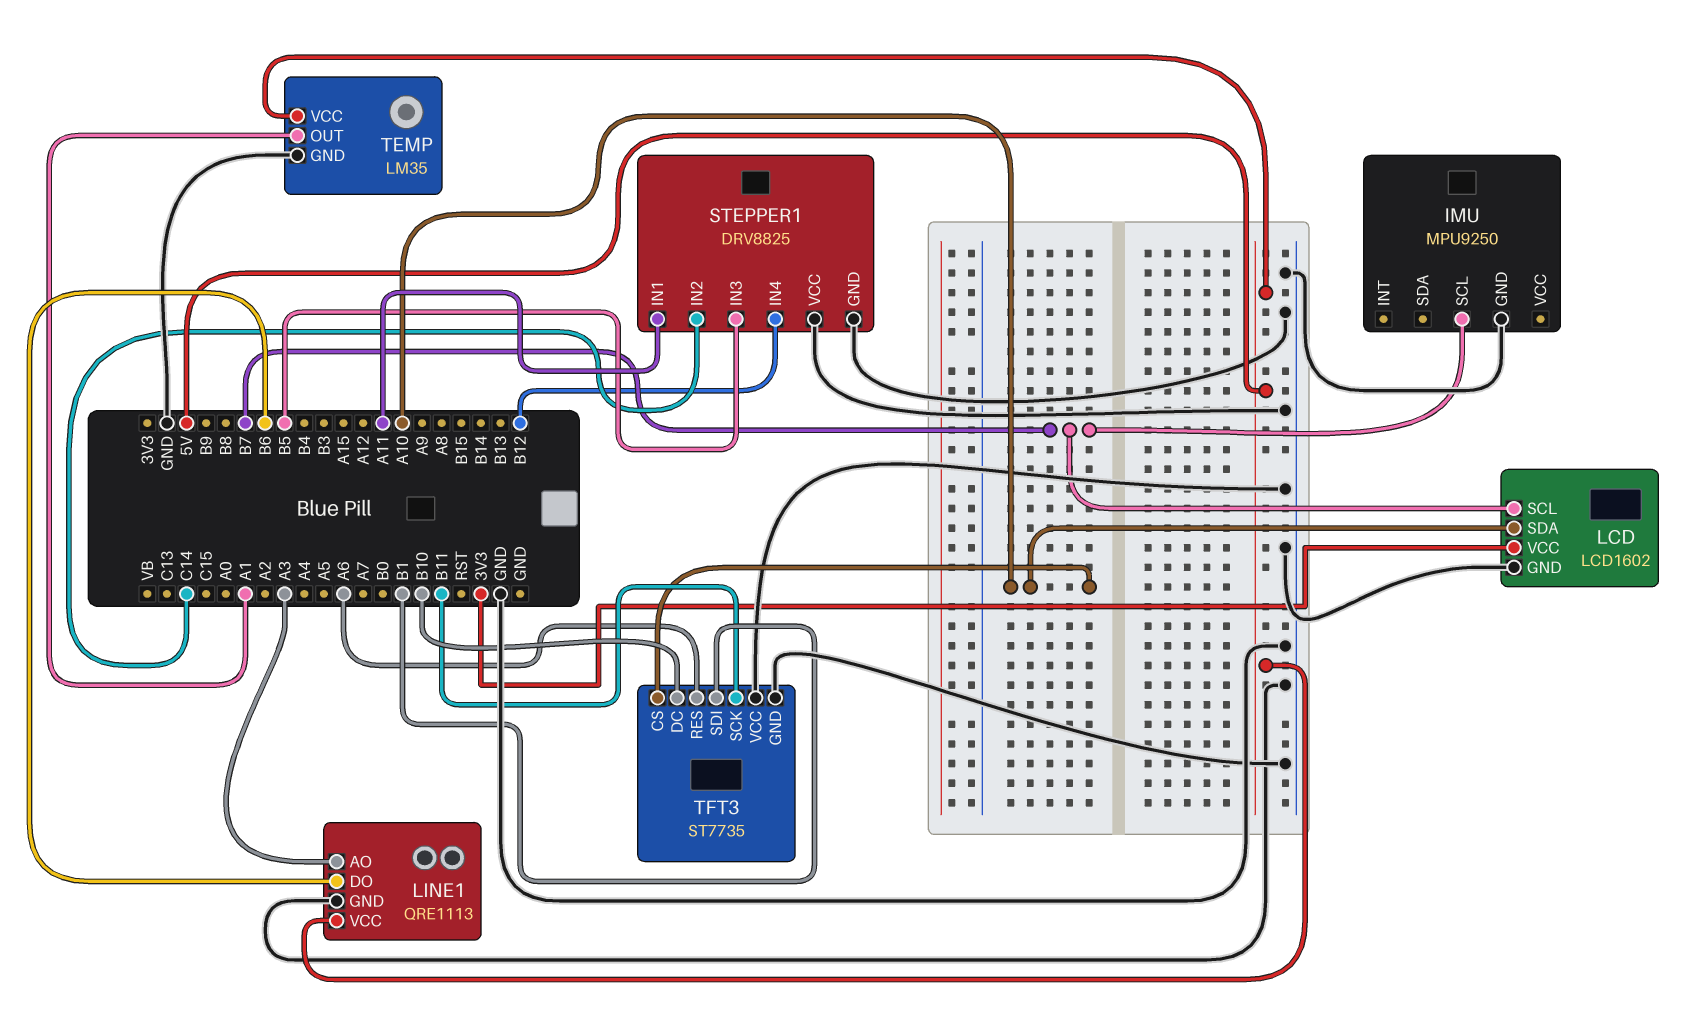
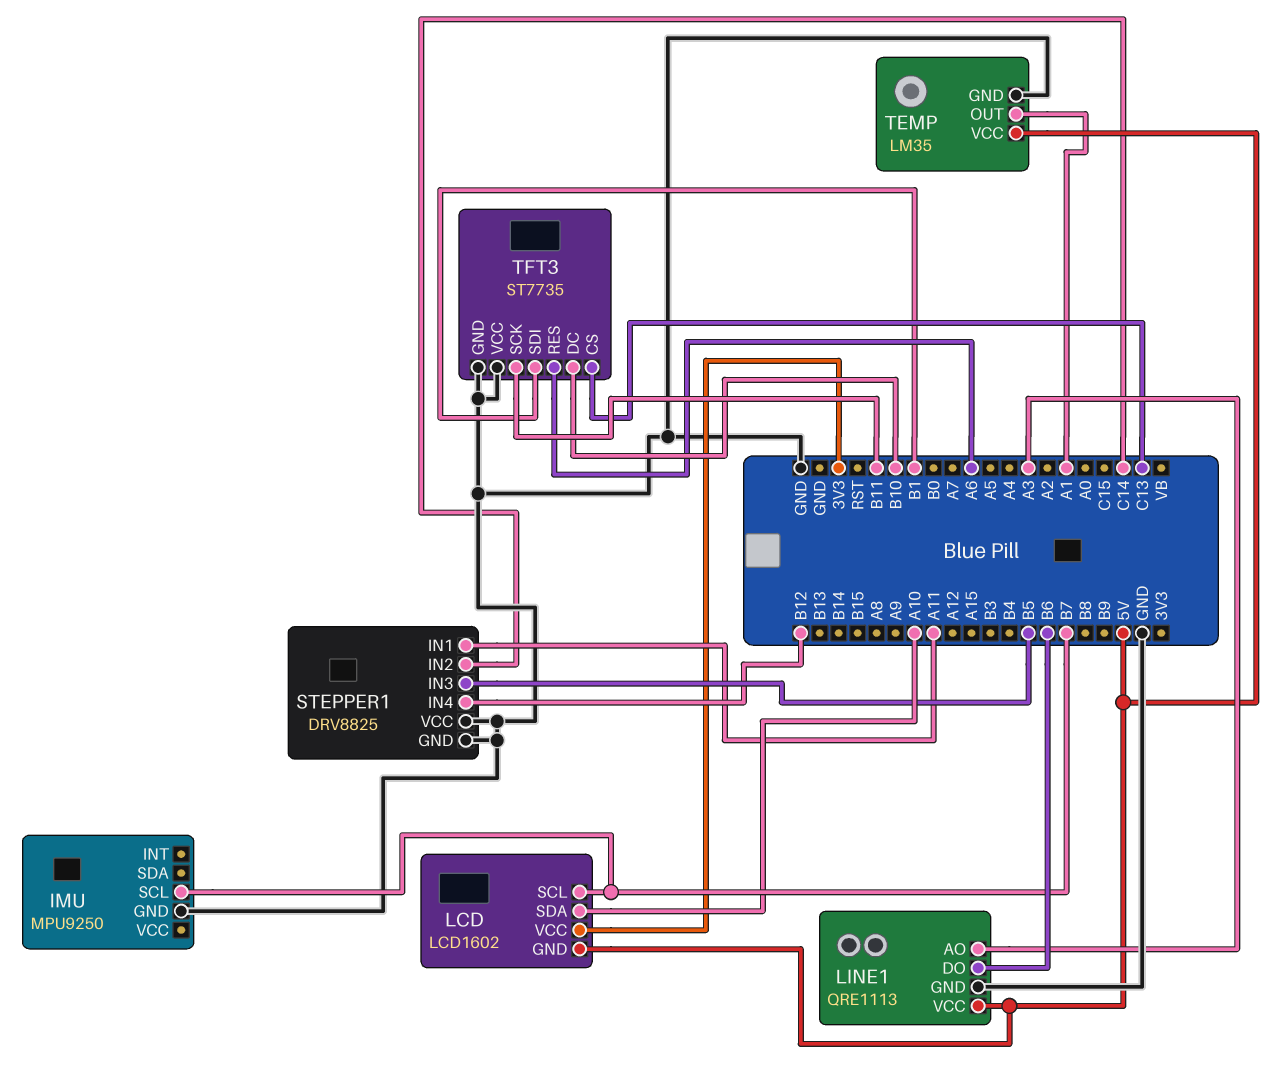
LCD pin GND: GND -> 5V
TFT3 pin CS: A10 -> C13

